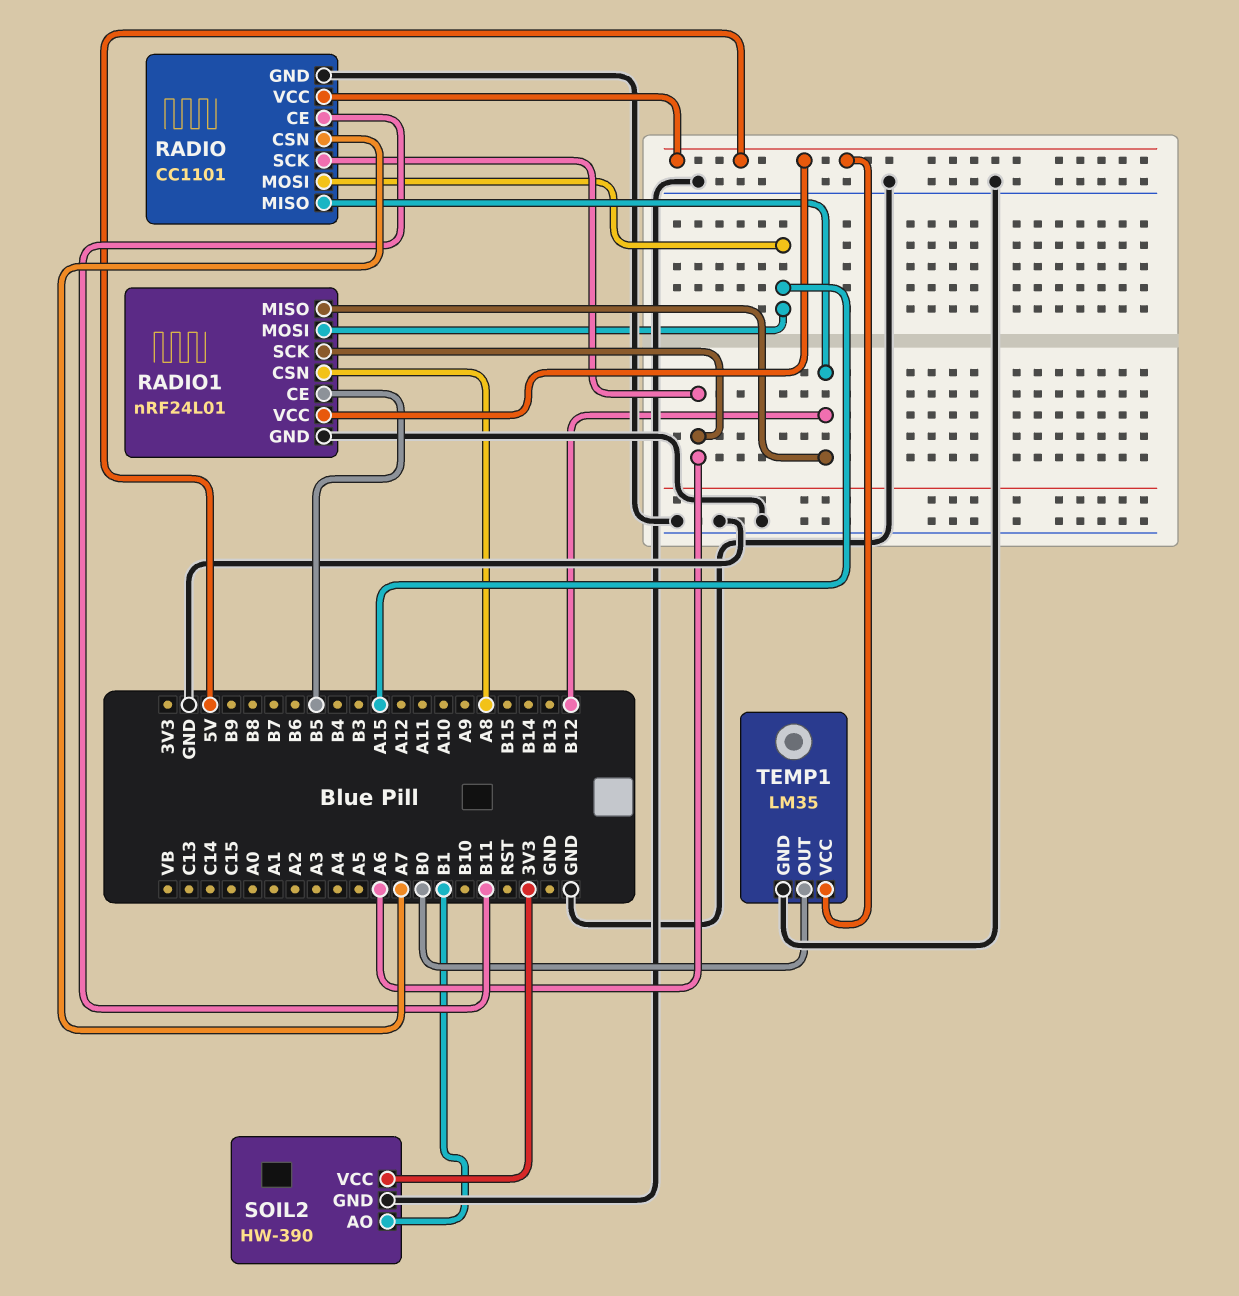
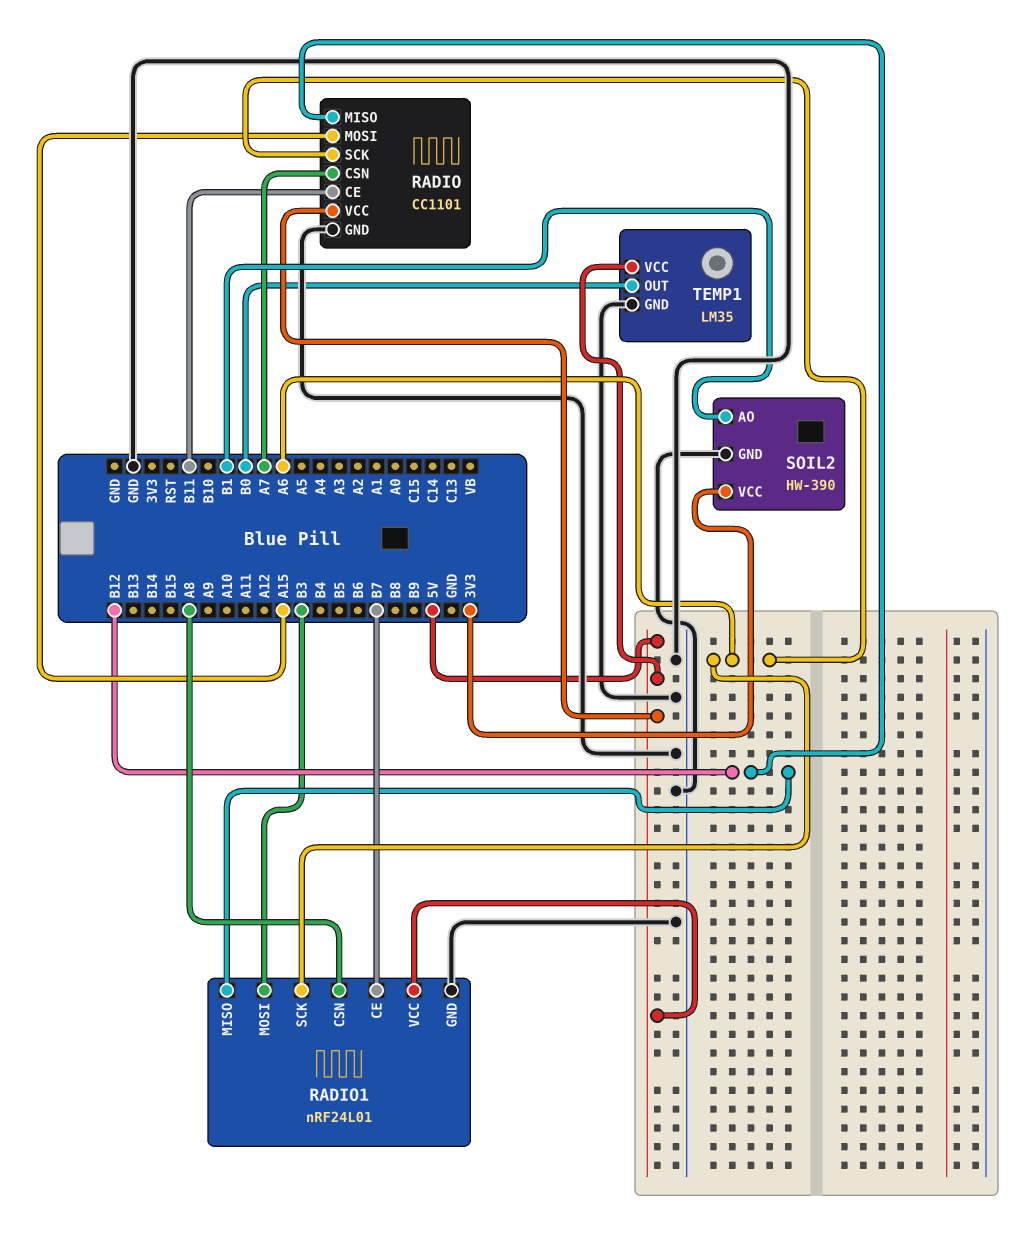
RADIO1 pin CE: B5 -> B7
RADIO1 pin MOSI: A15 -> B3

